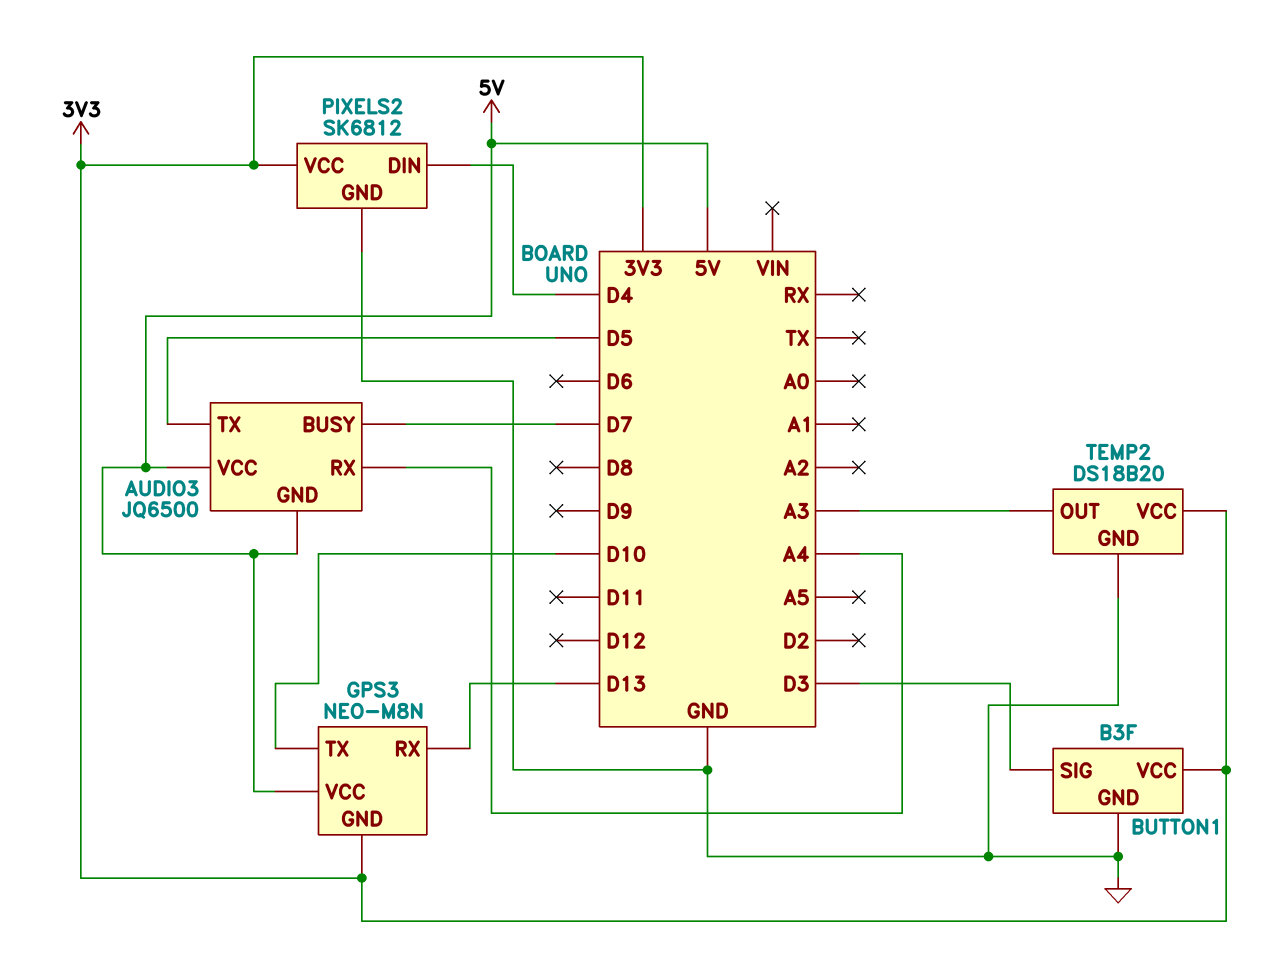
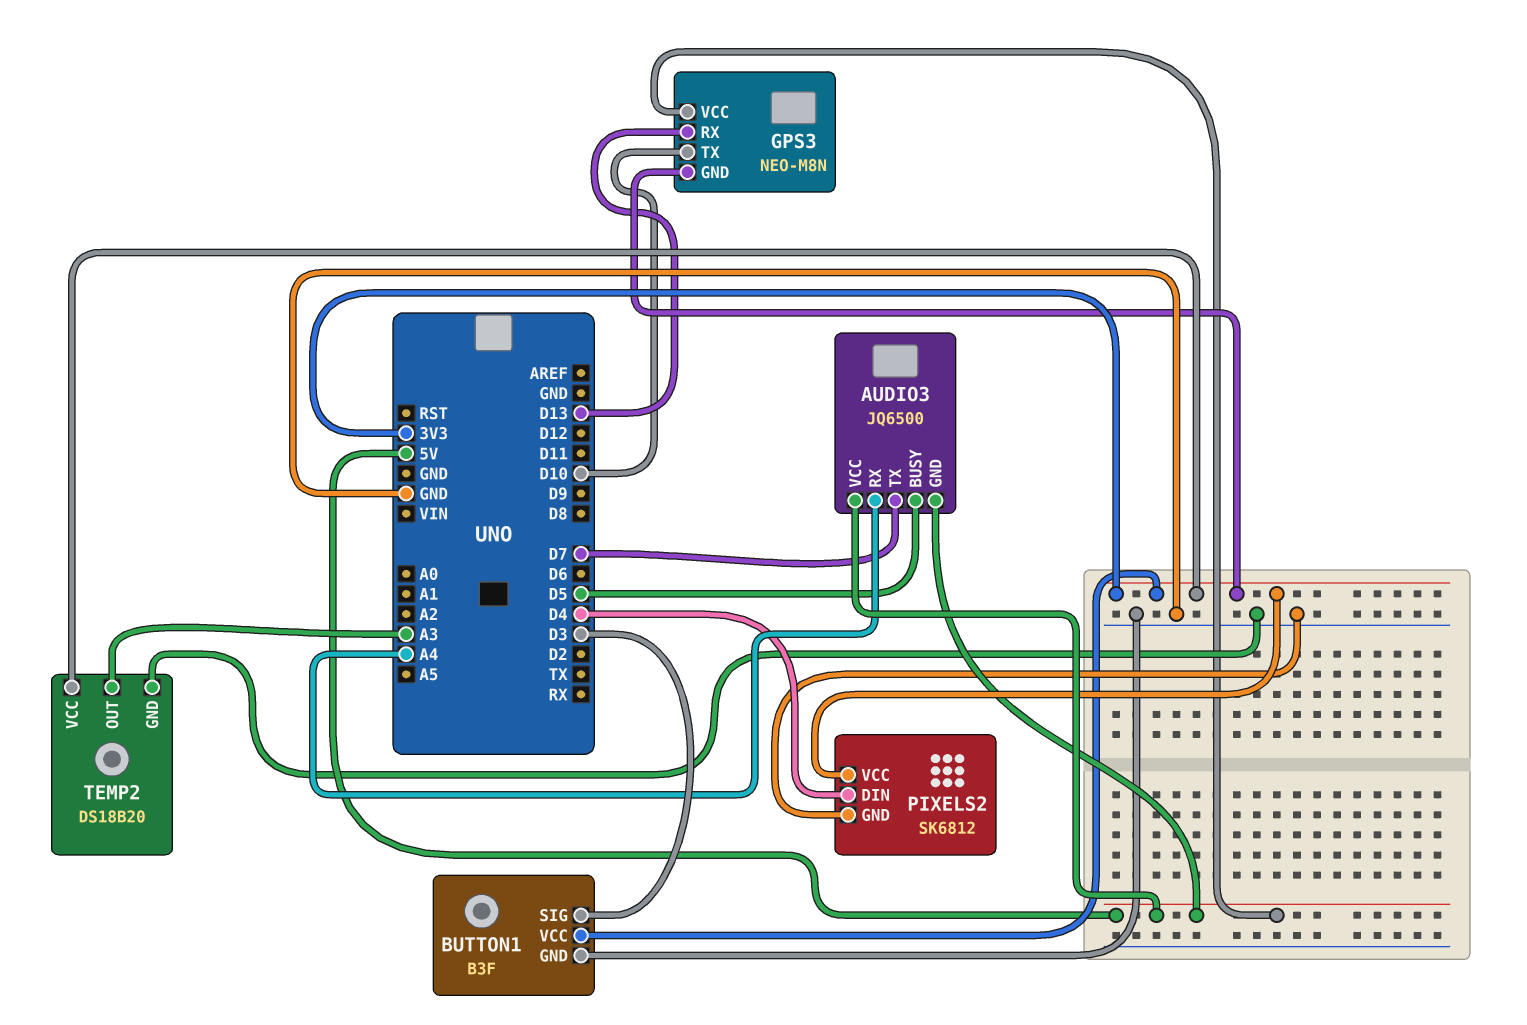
AUDIO3 pin BUSY: D7 -> D5
AUDIO3 pin TX: D5 -> D7

